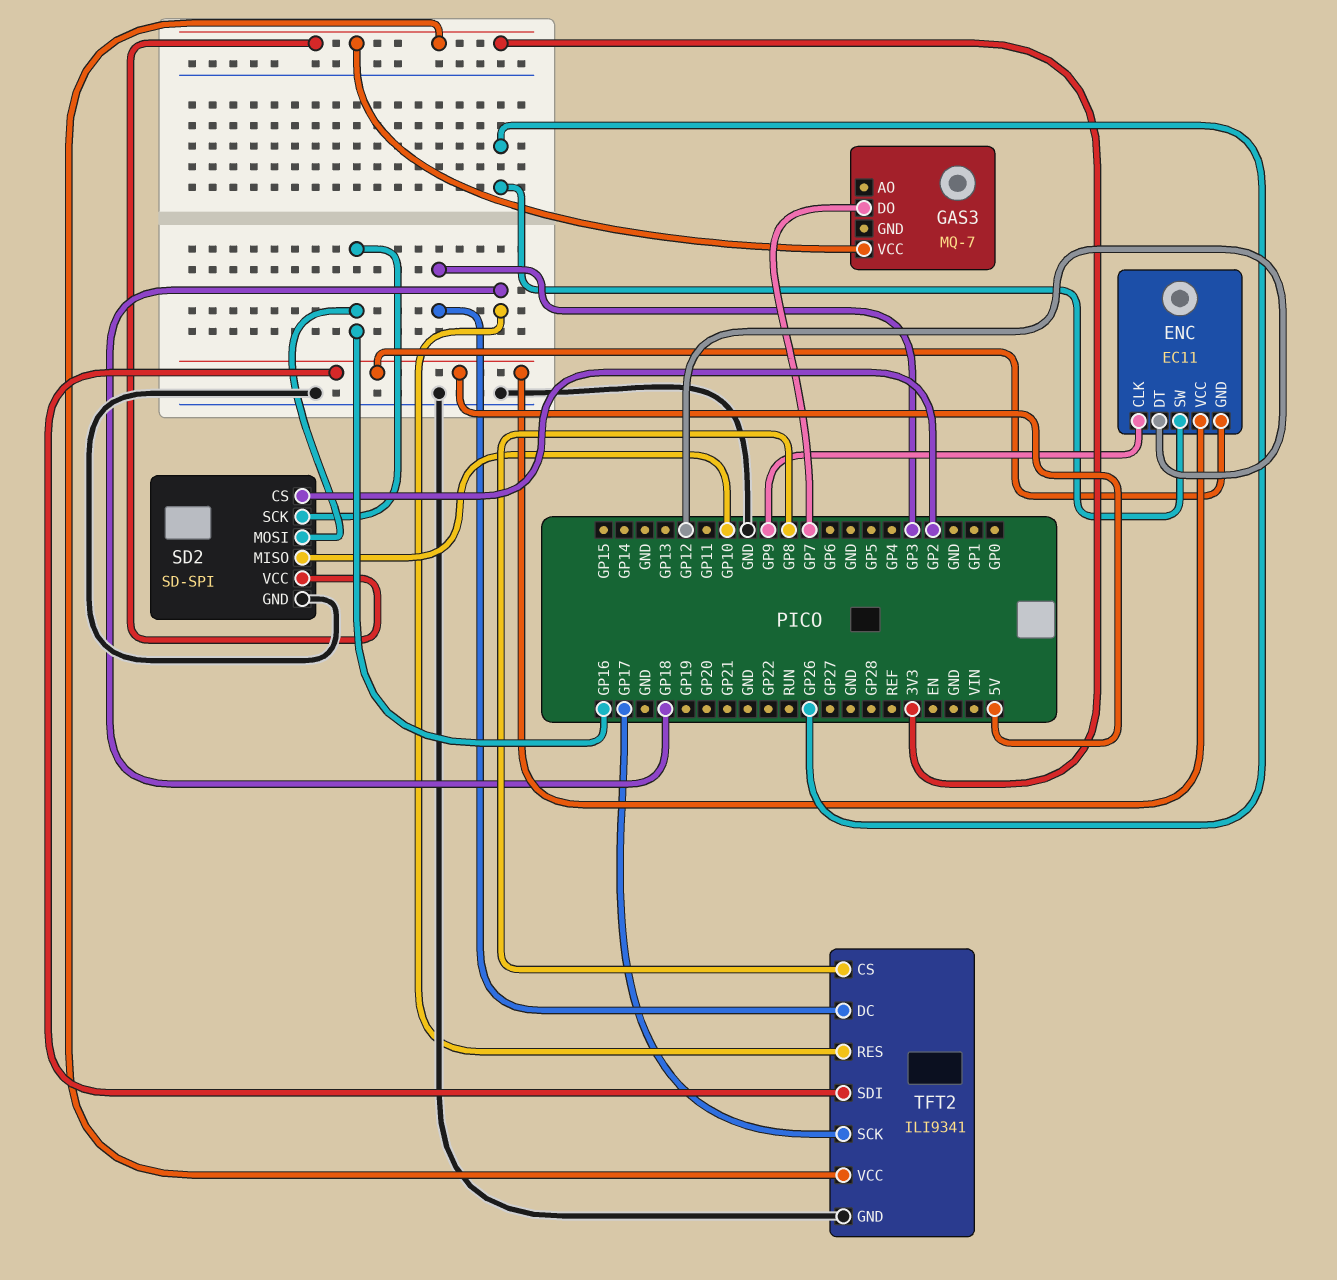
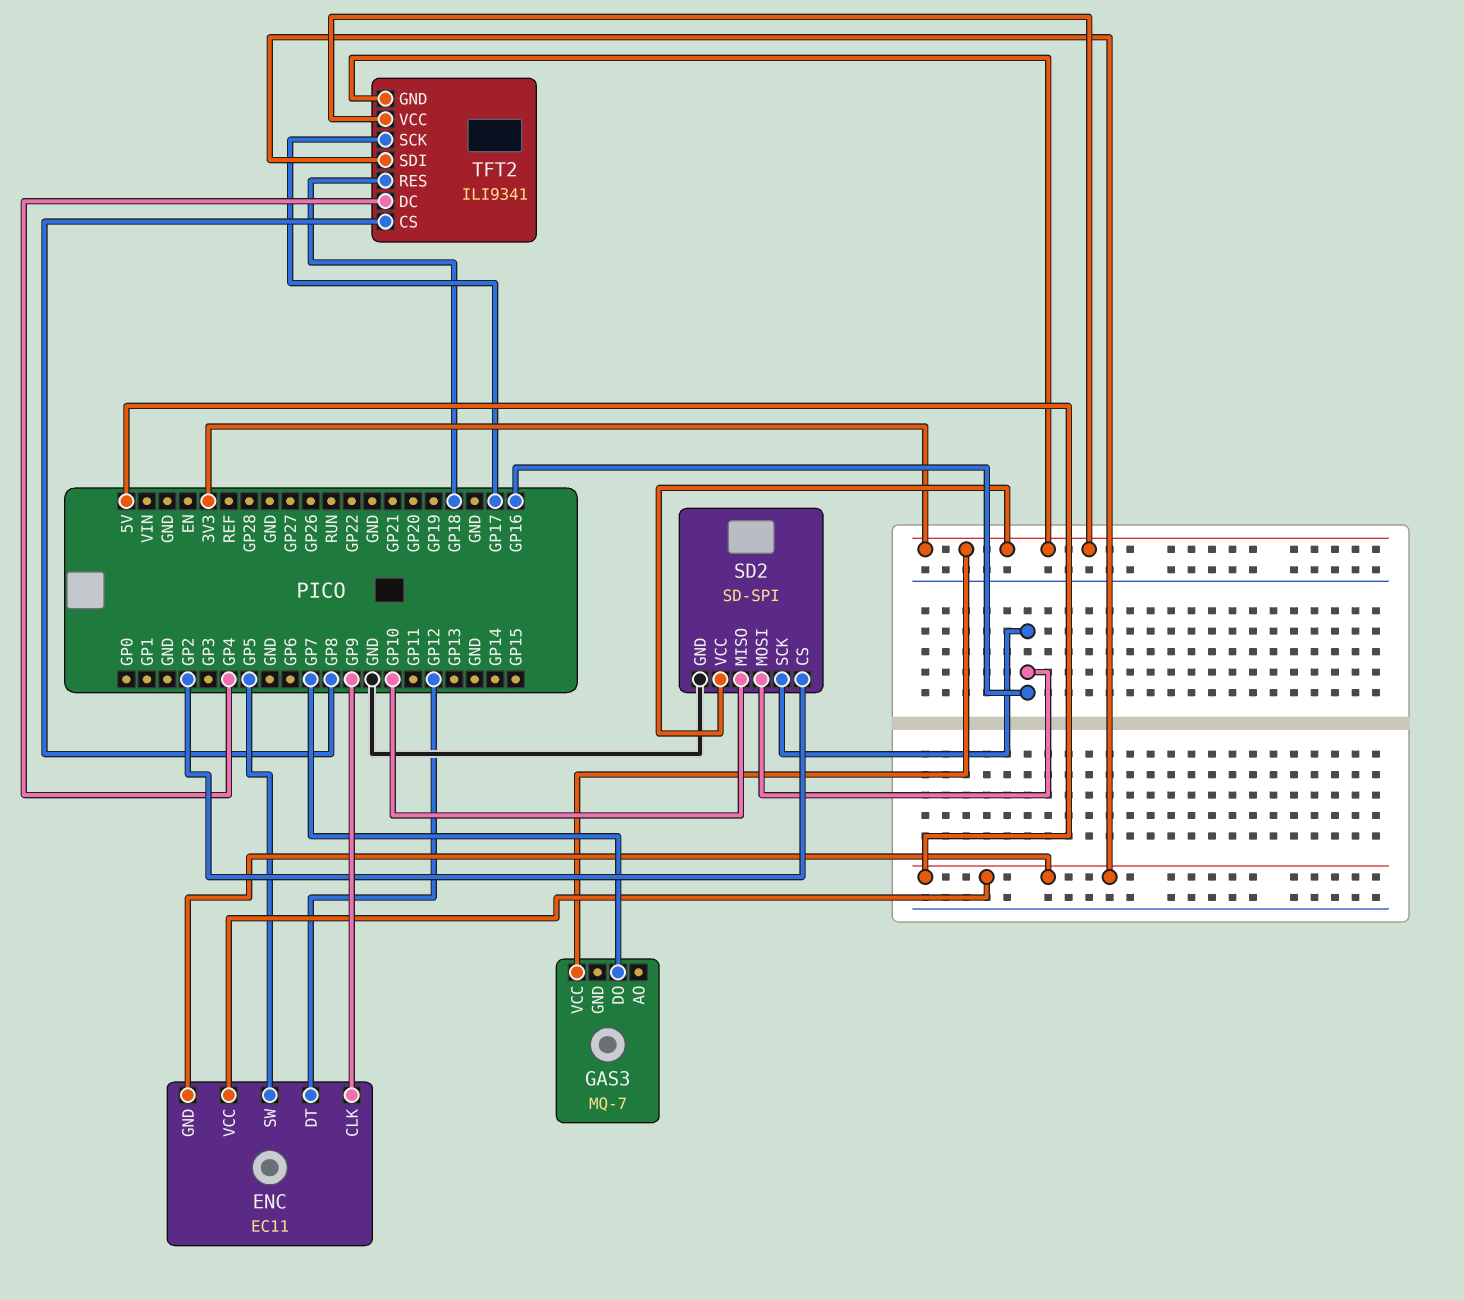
ENC pin SW: GP26 -> GP5
TFT2 pin DC: GP3 -> GP4
TFT2 pin GND: GND -> 3V3

